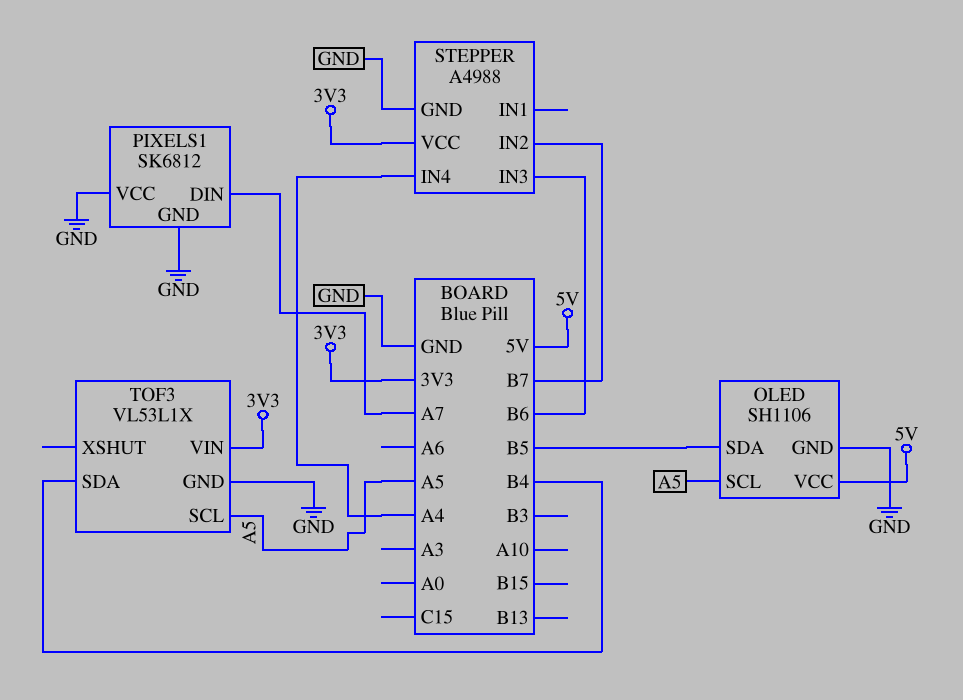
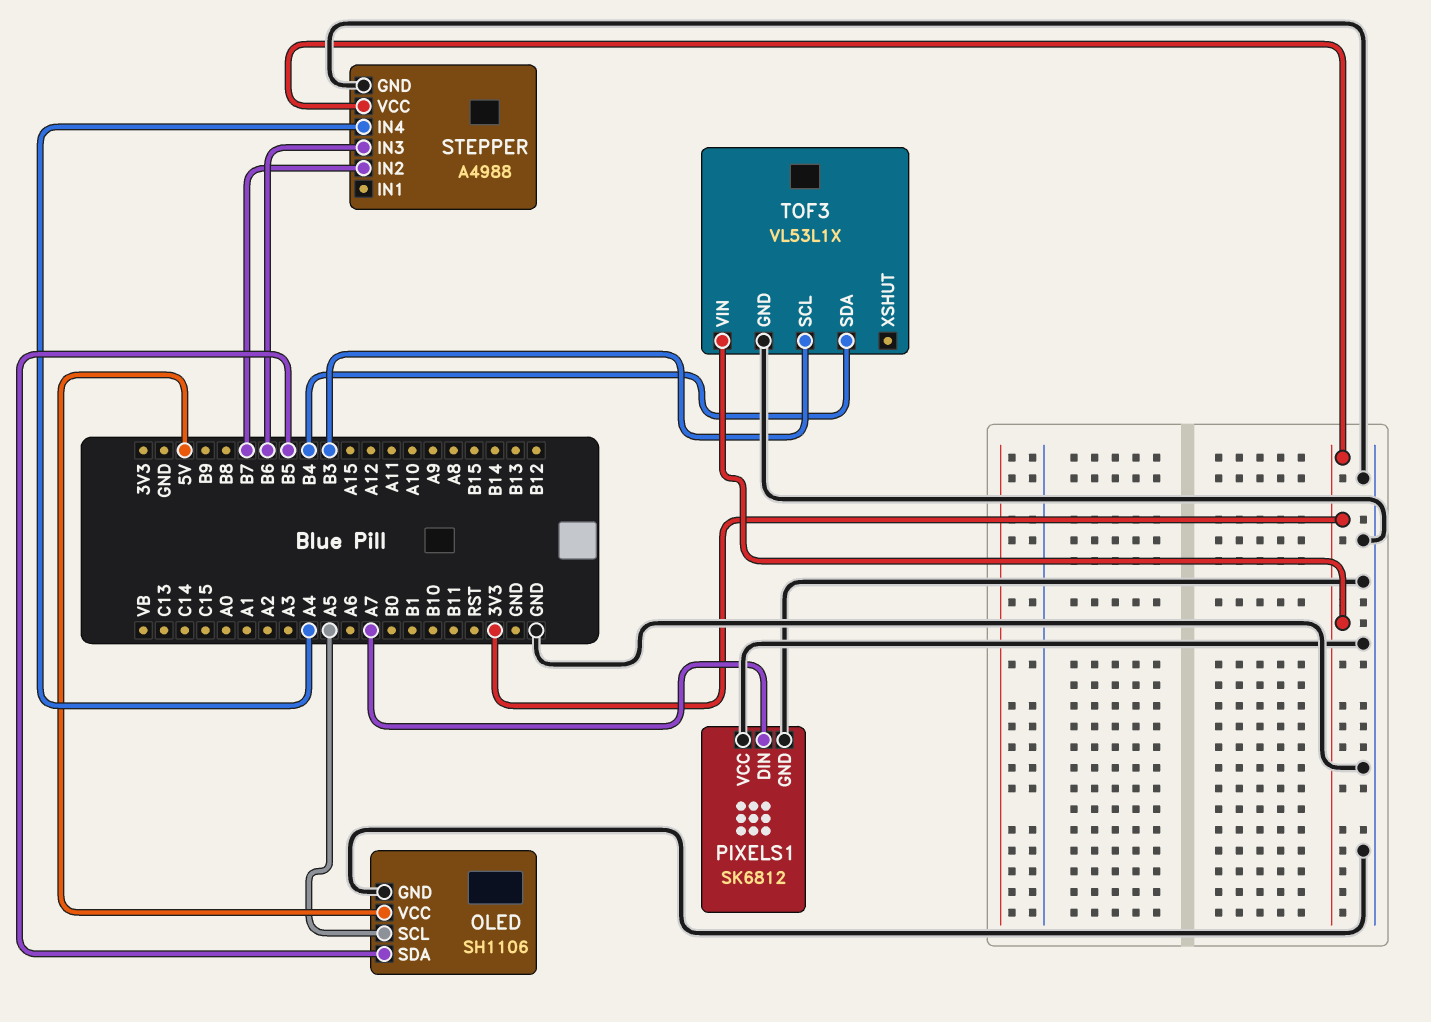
TOF3 pin SCL: A5 -> B3

